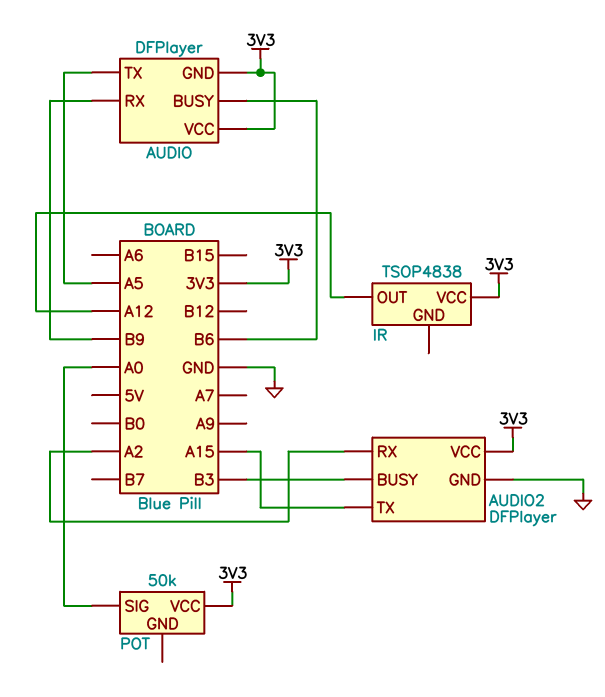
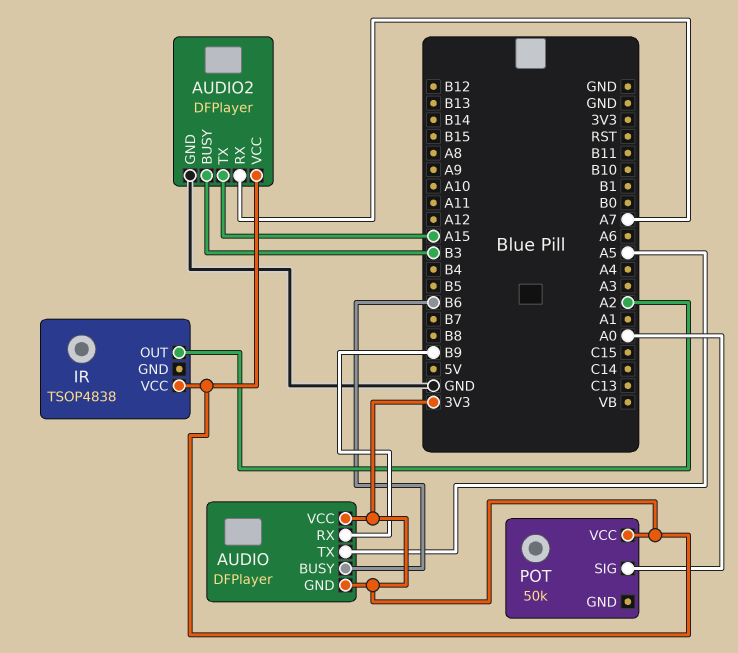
AUDIO2 pin RX: A2 -> A7
IR pin OUT: A12 -> A2

